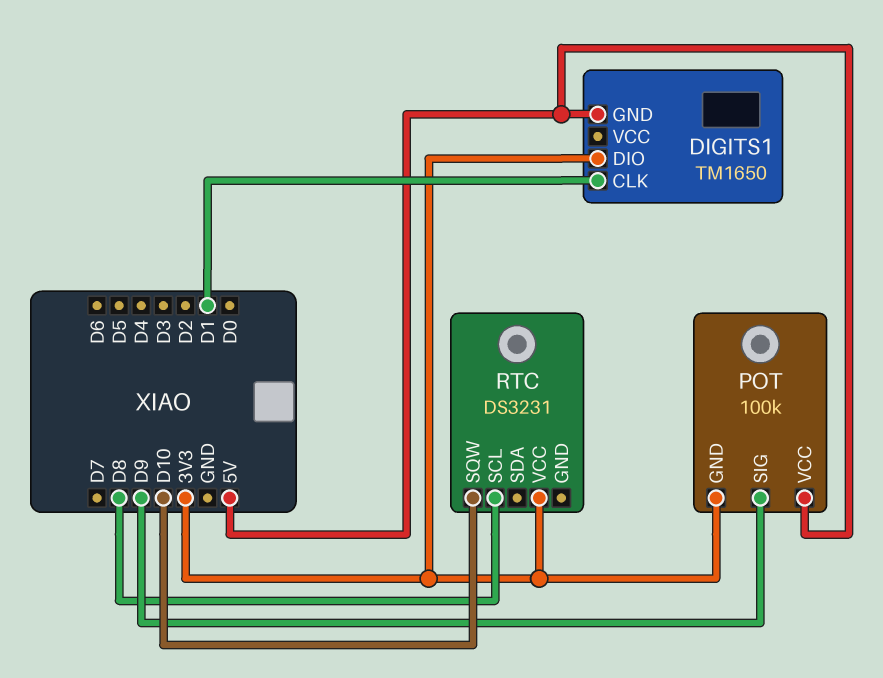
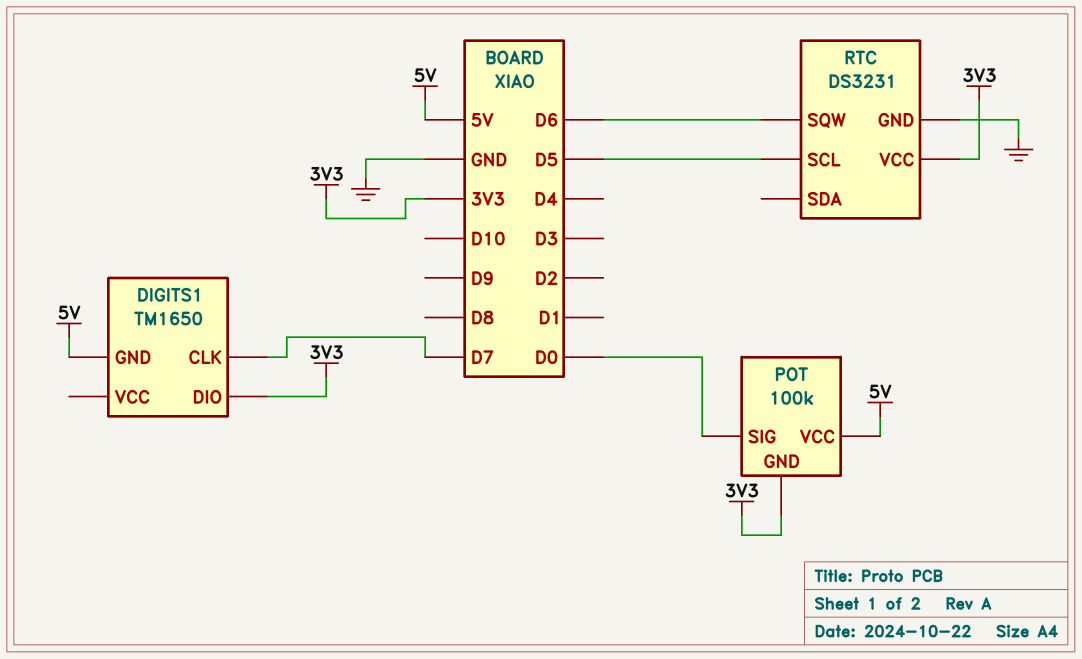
DIGITS1 pin CLK: D1 -> D7
POT pin SIG: D9 -> D0
RTC pin GND: none -> GND
RTC pin SCL: D8 -> D5
RTC pin SQW: D10 -> D6

